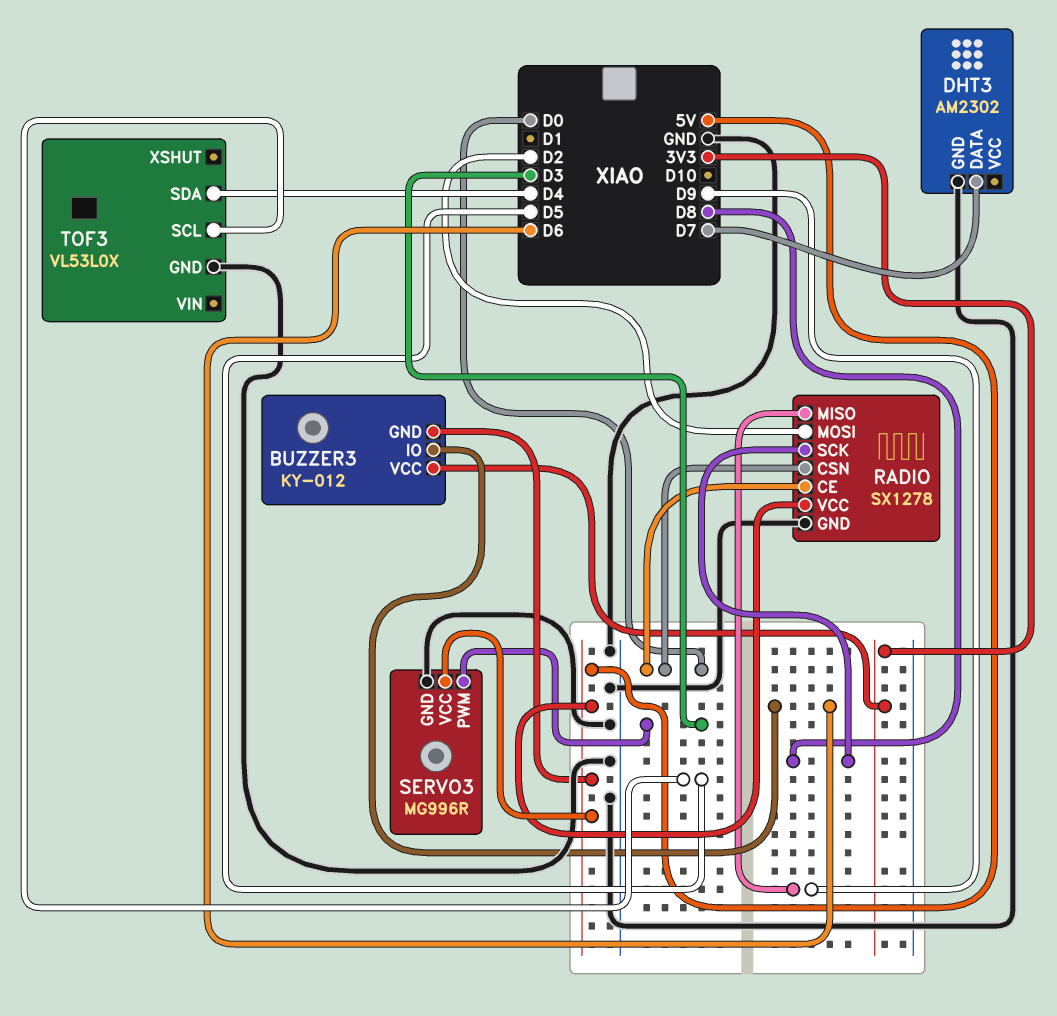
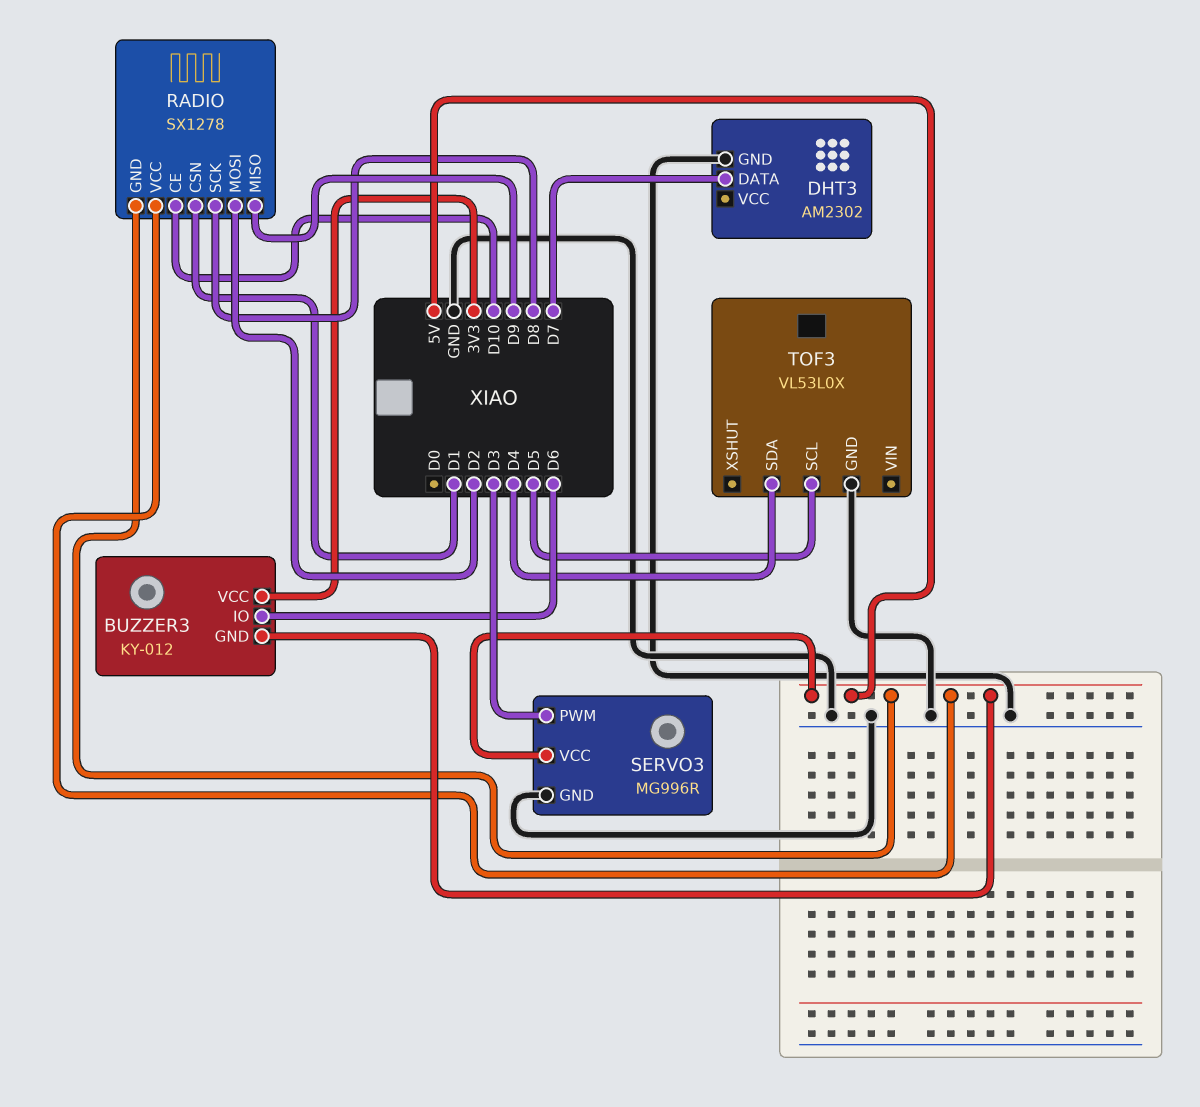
RADIO pin CE: D0 -> D10
RADIO pin CSN: D0 -> D1
RADIO pin GND: GND -> 5V

